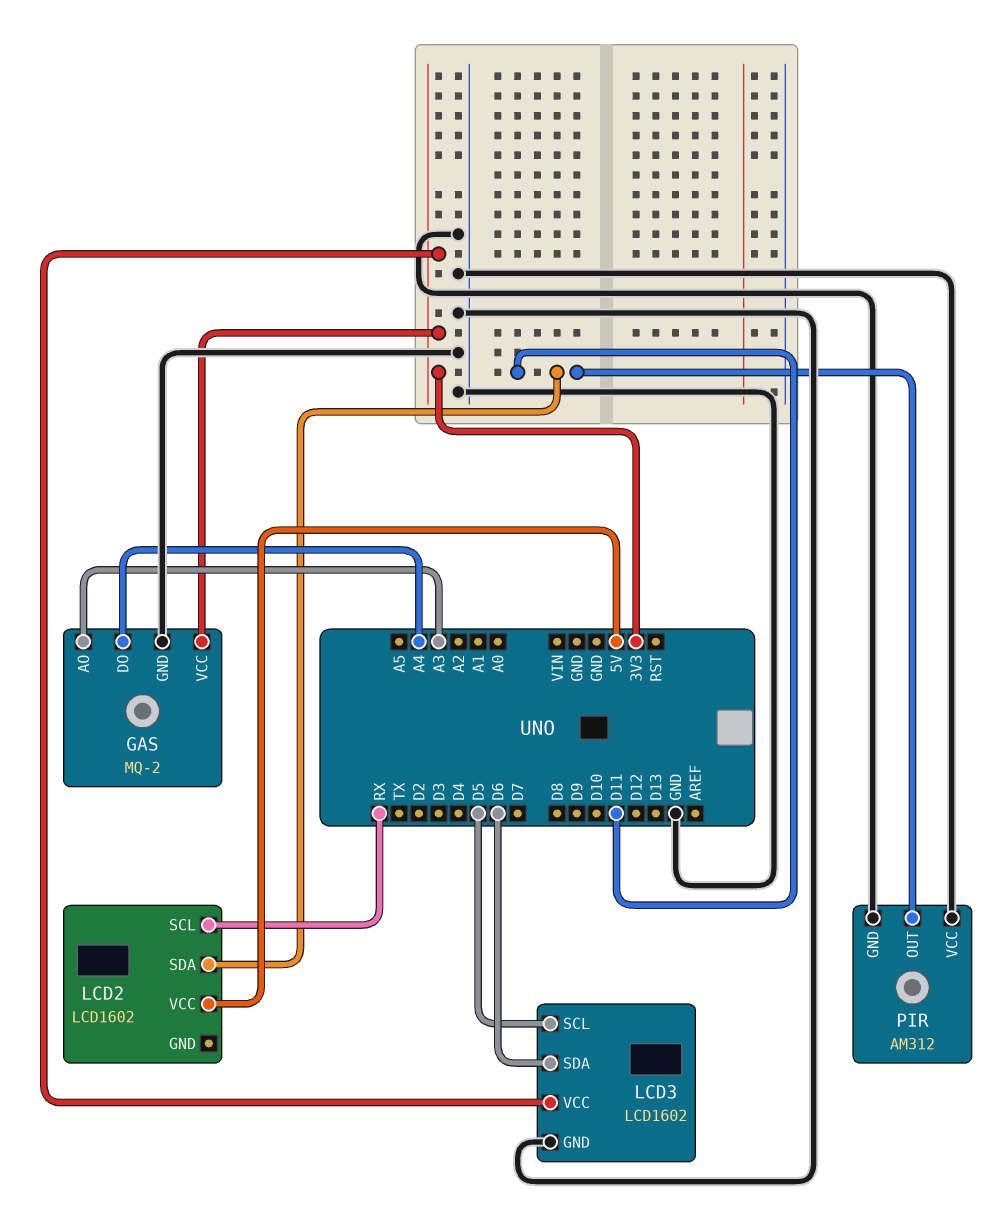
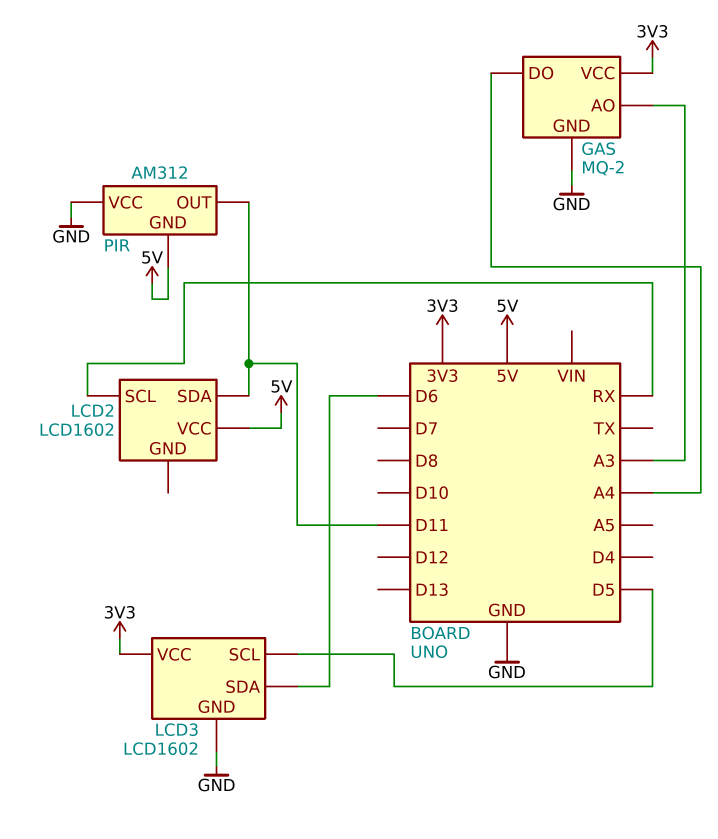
PIR pin GND: GND -> 5V

